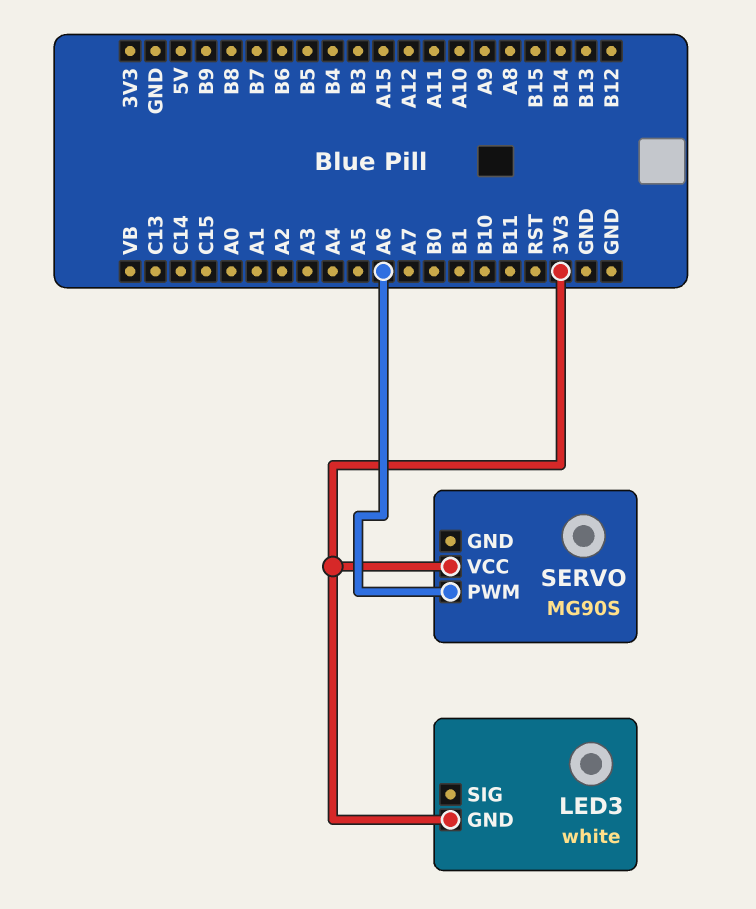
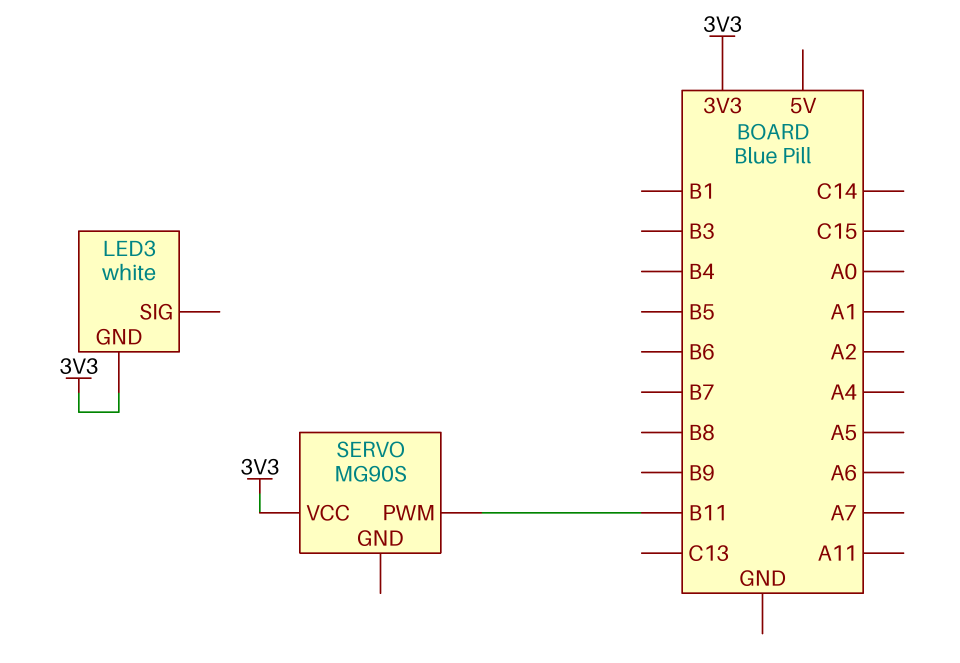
SERVO pin PWM: A6 -> B11

